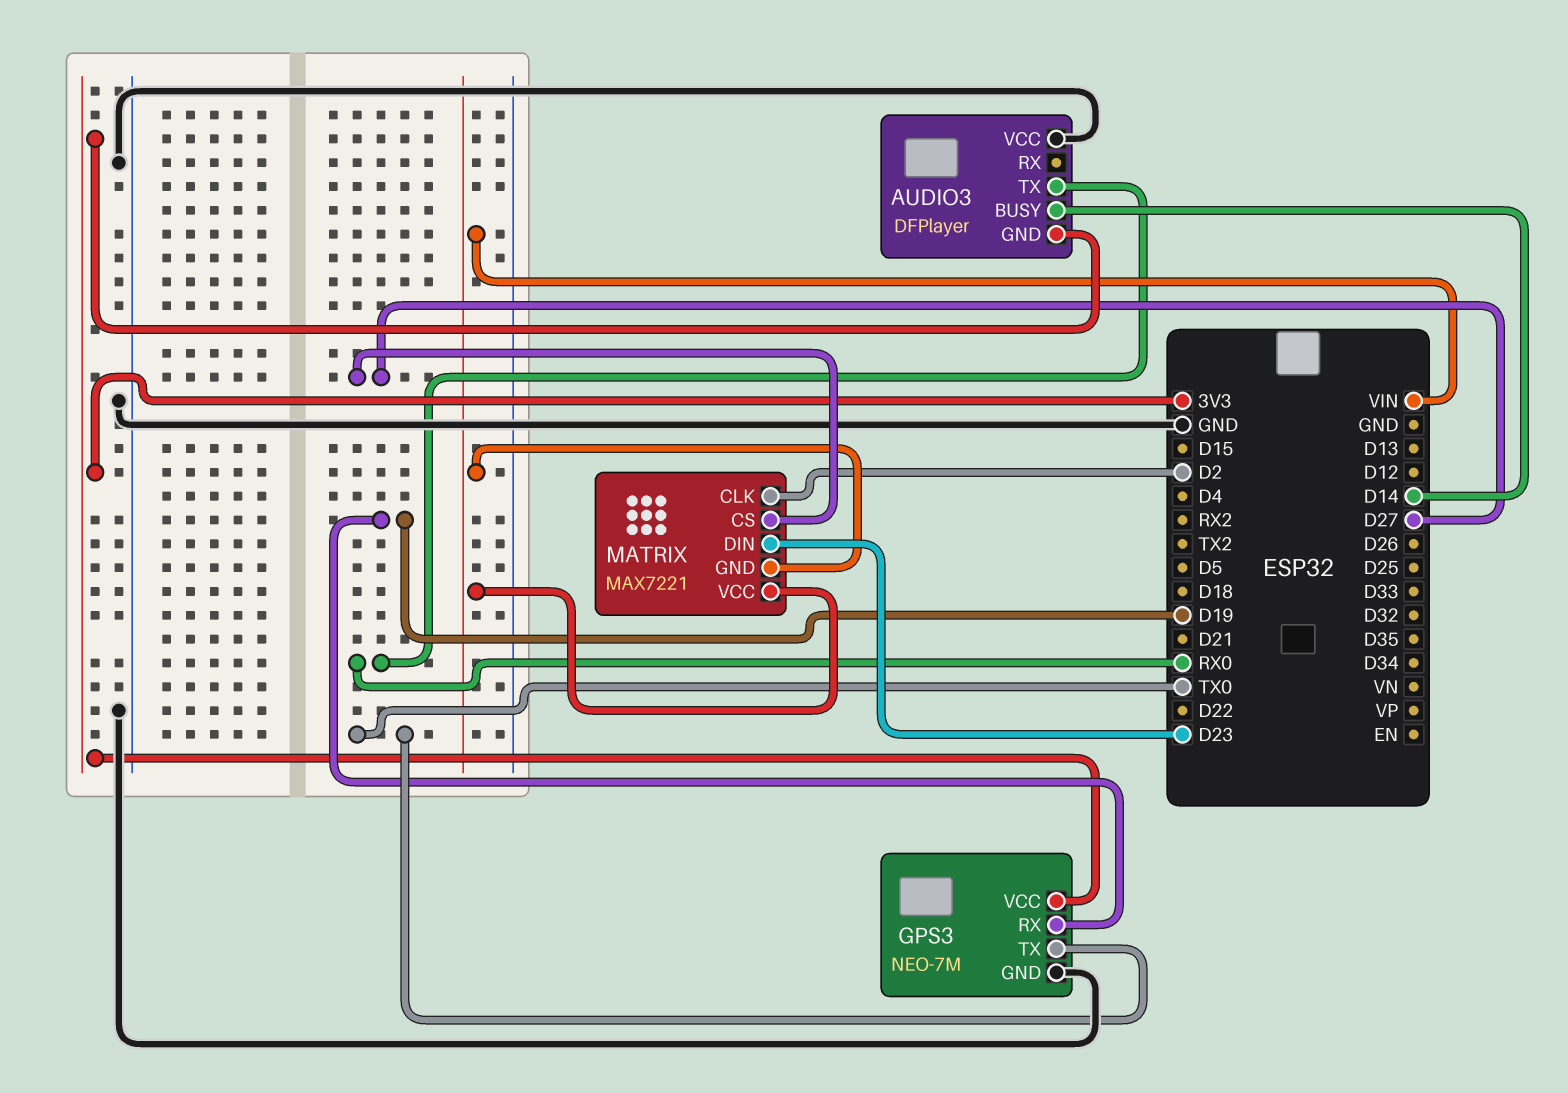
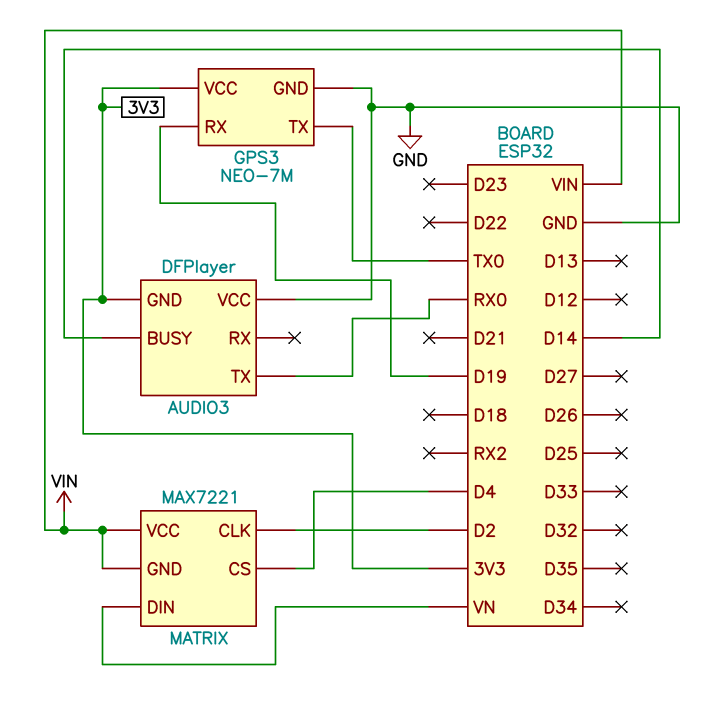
MATRIX pin CS: D27 -> D4
MATRIX pin DIN: D23 -> VN

